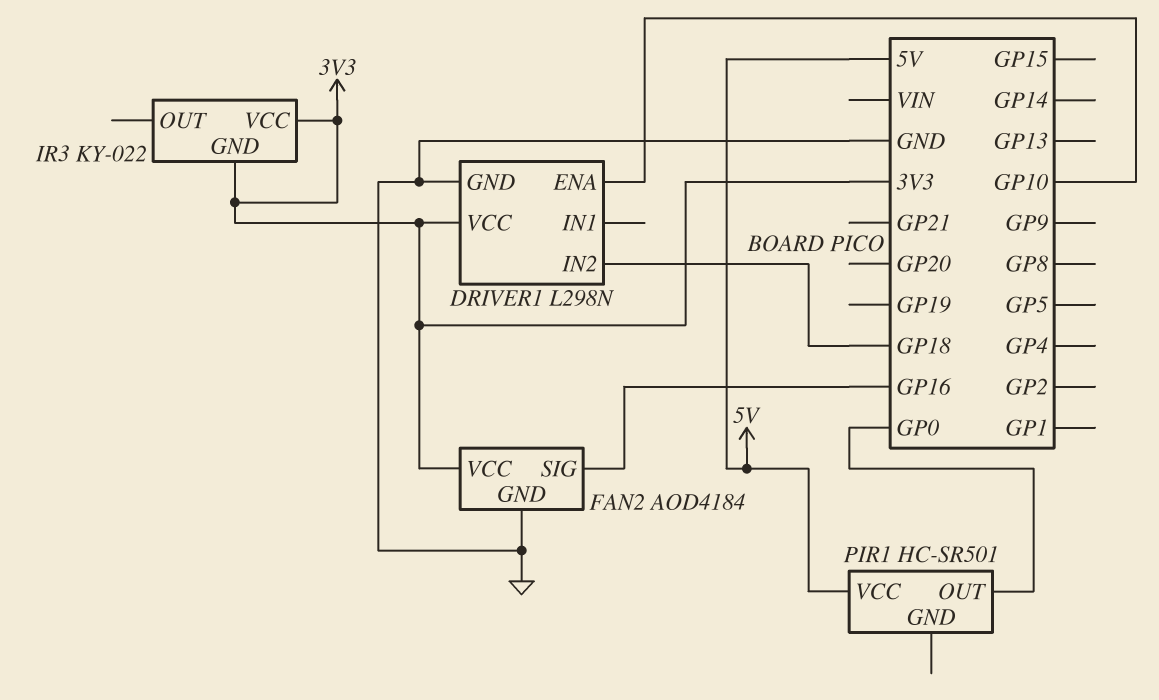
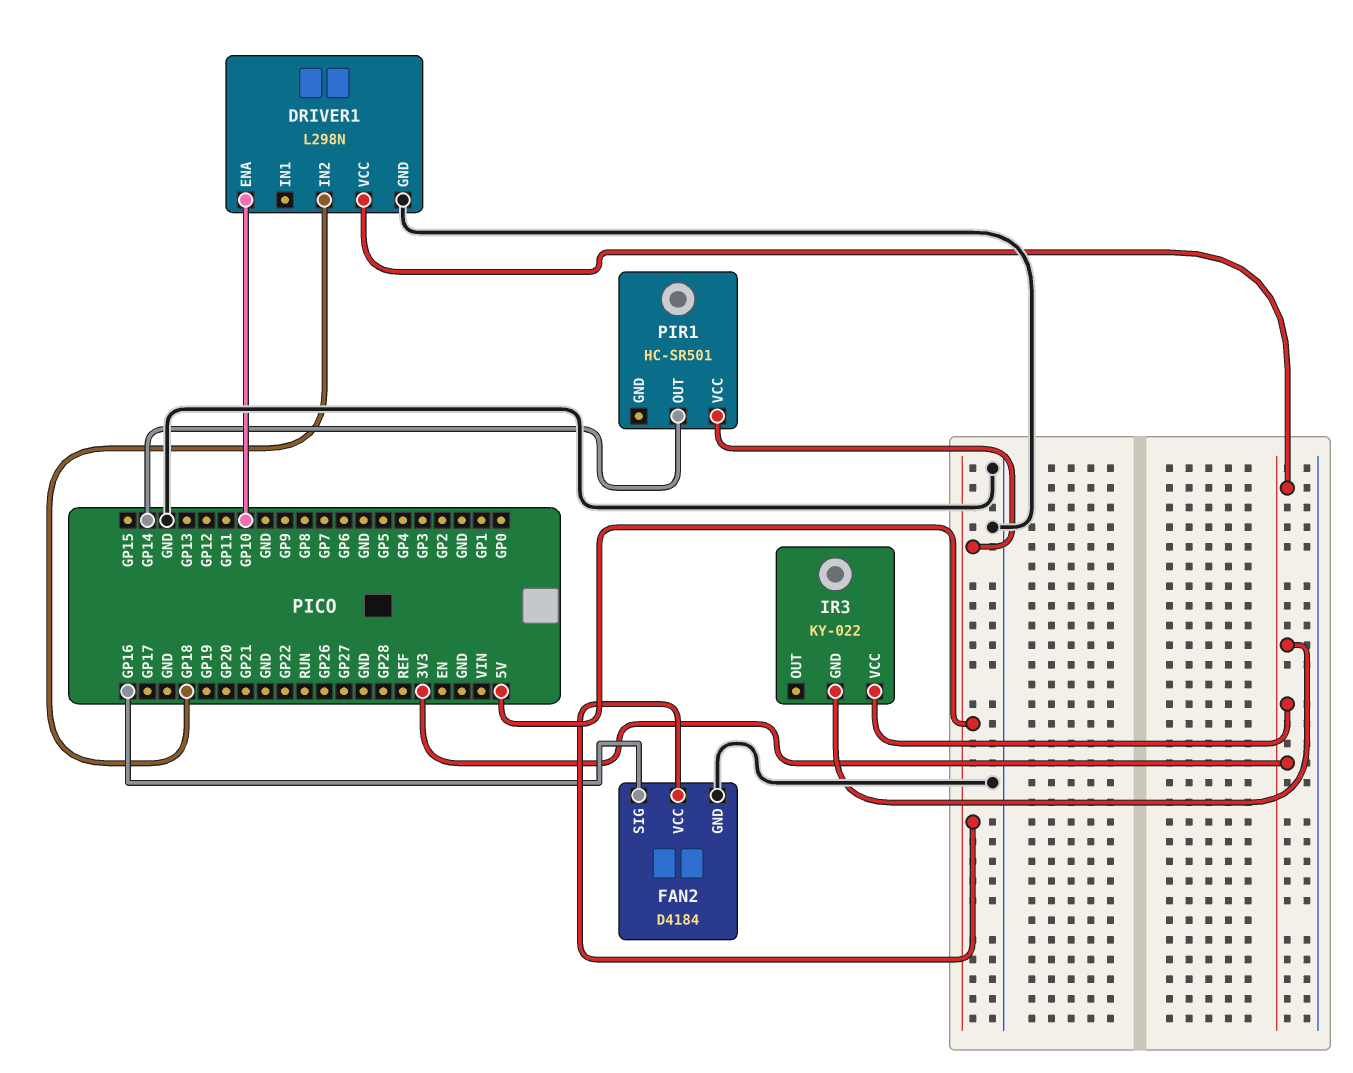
FAN2: AOD4184 -> D4184
FAN2 pin VCC: 3V3 -> 5V
PIR1 pin OUT: GP0 -> GP14

